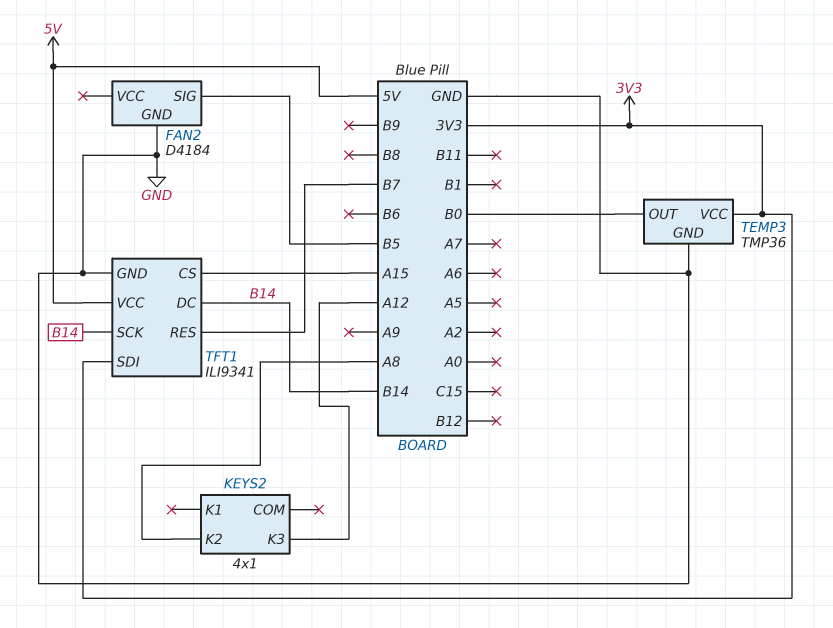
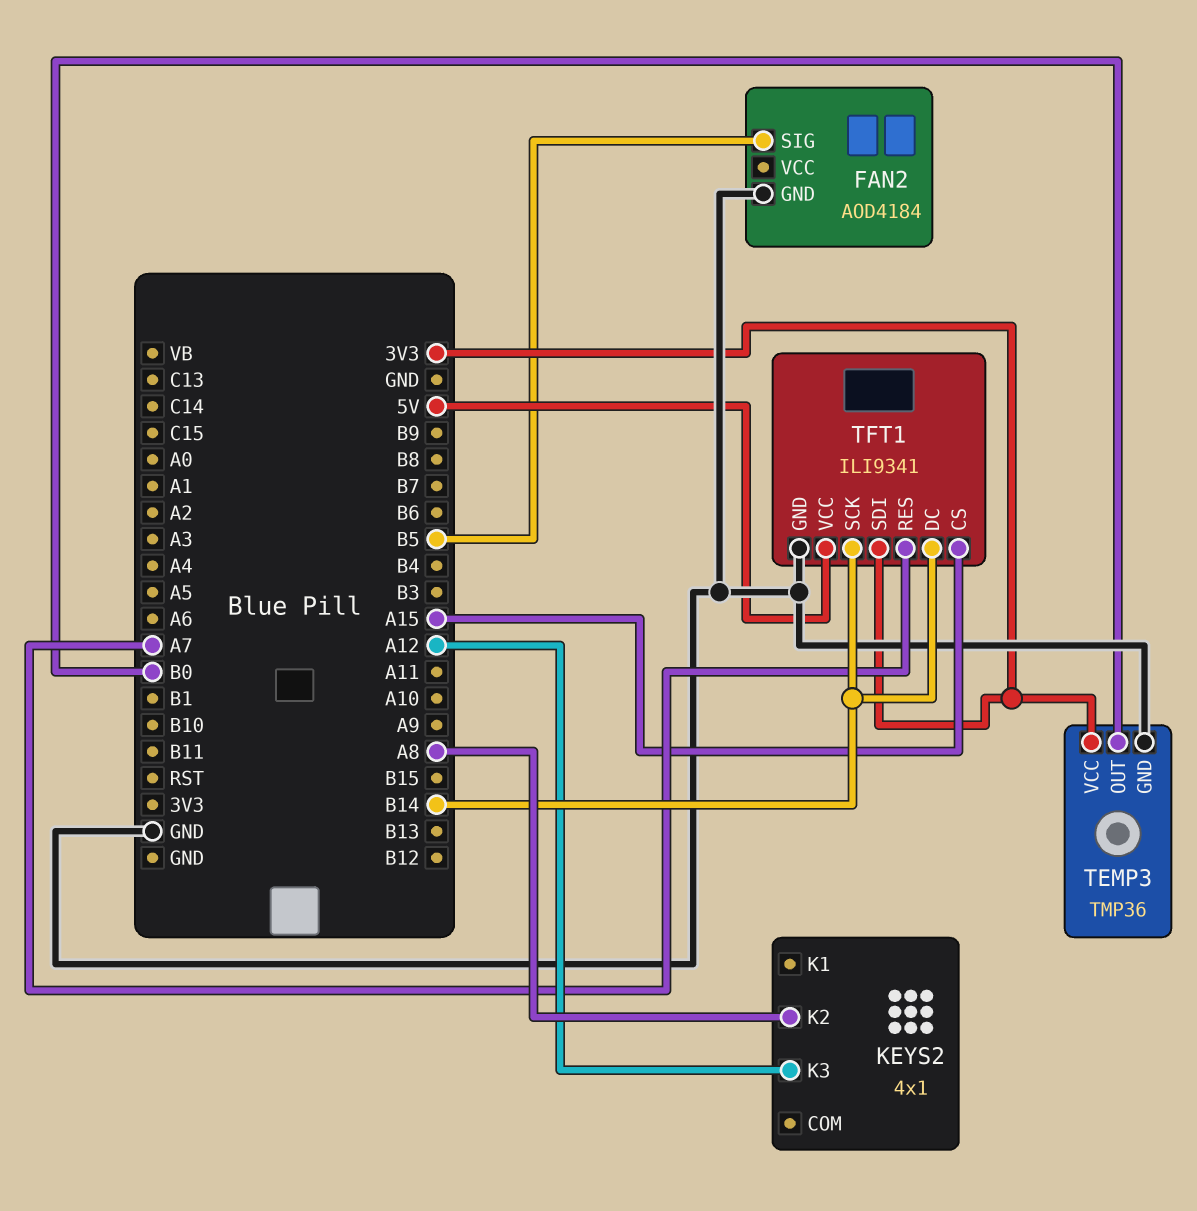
FAN2: D4184 -> AOD4184
TFT1 pin RES: B7 -> A7

